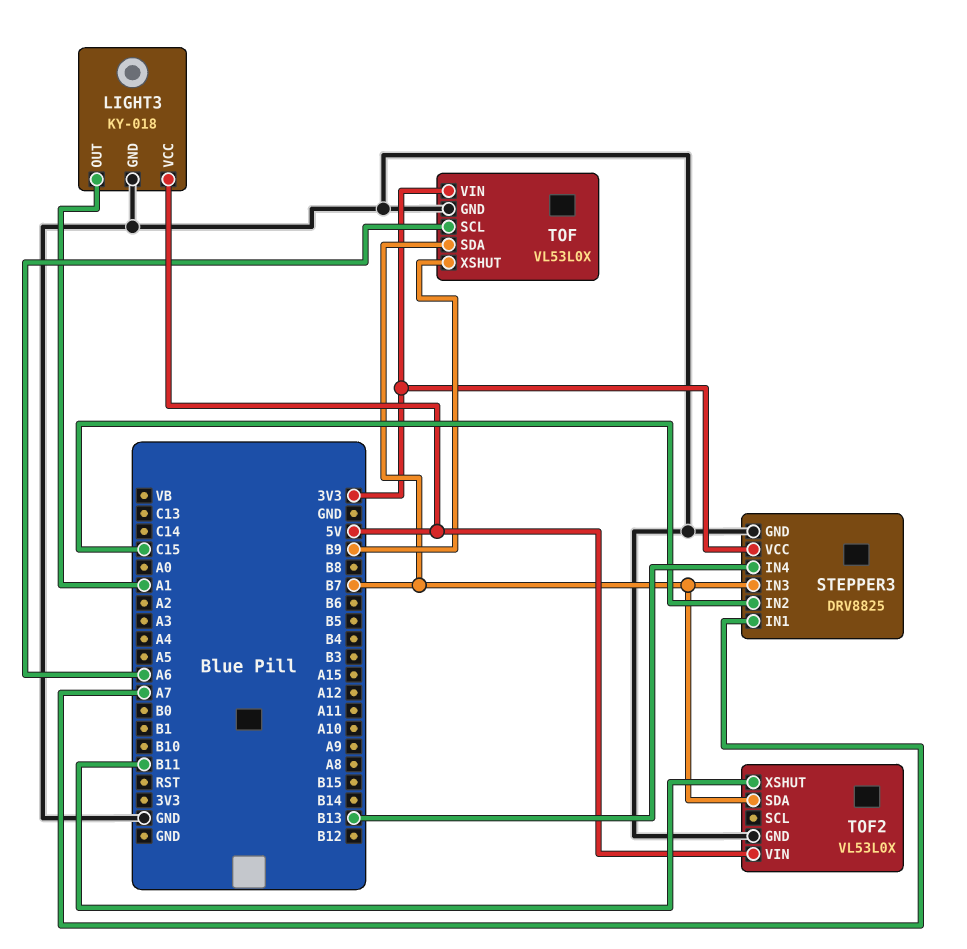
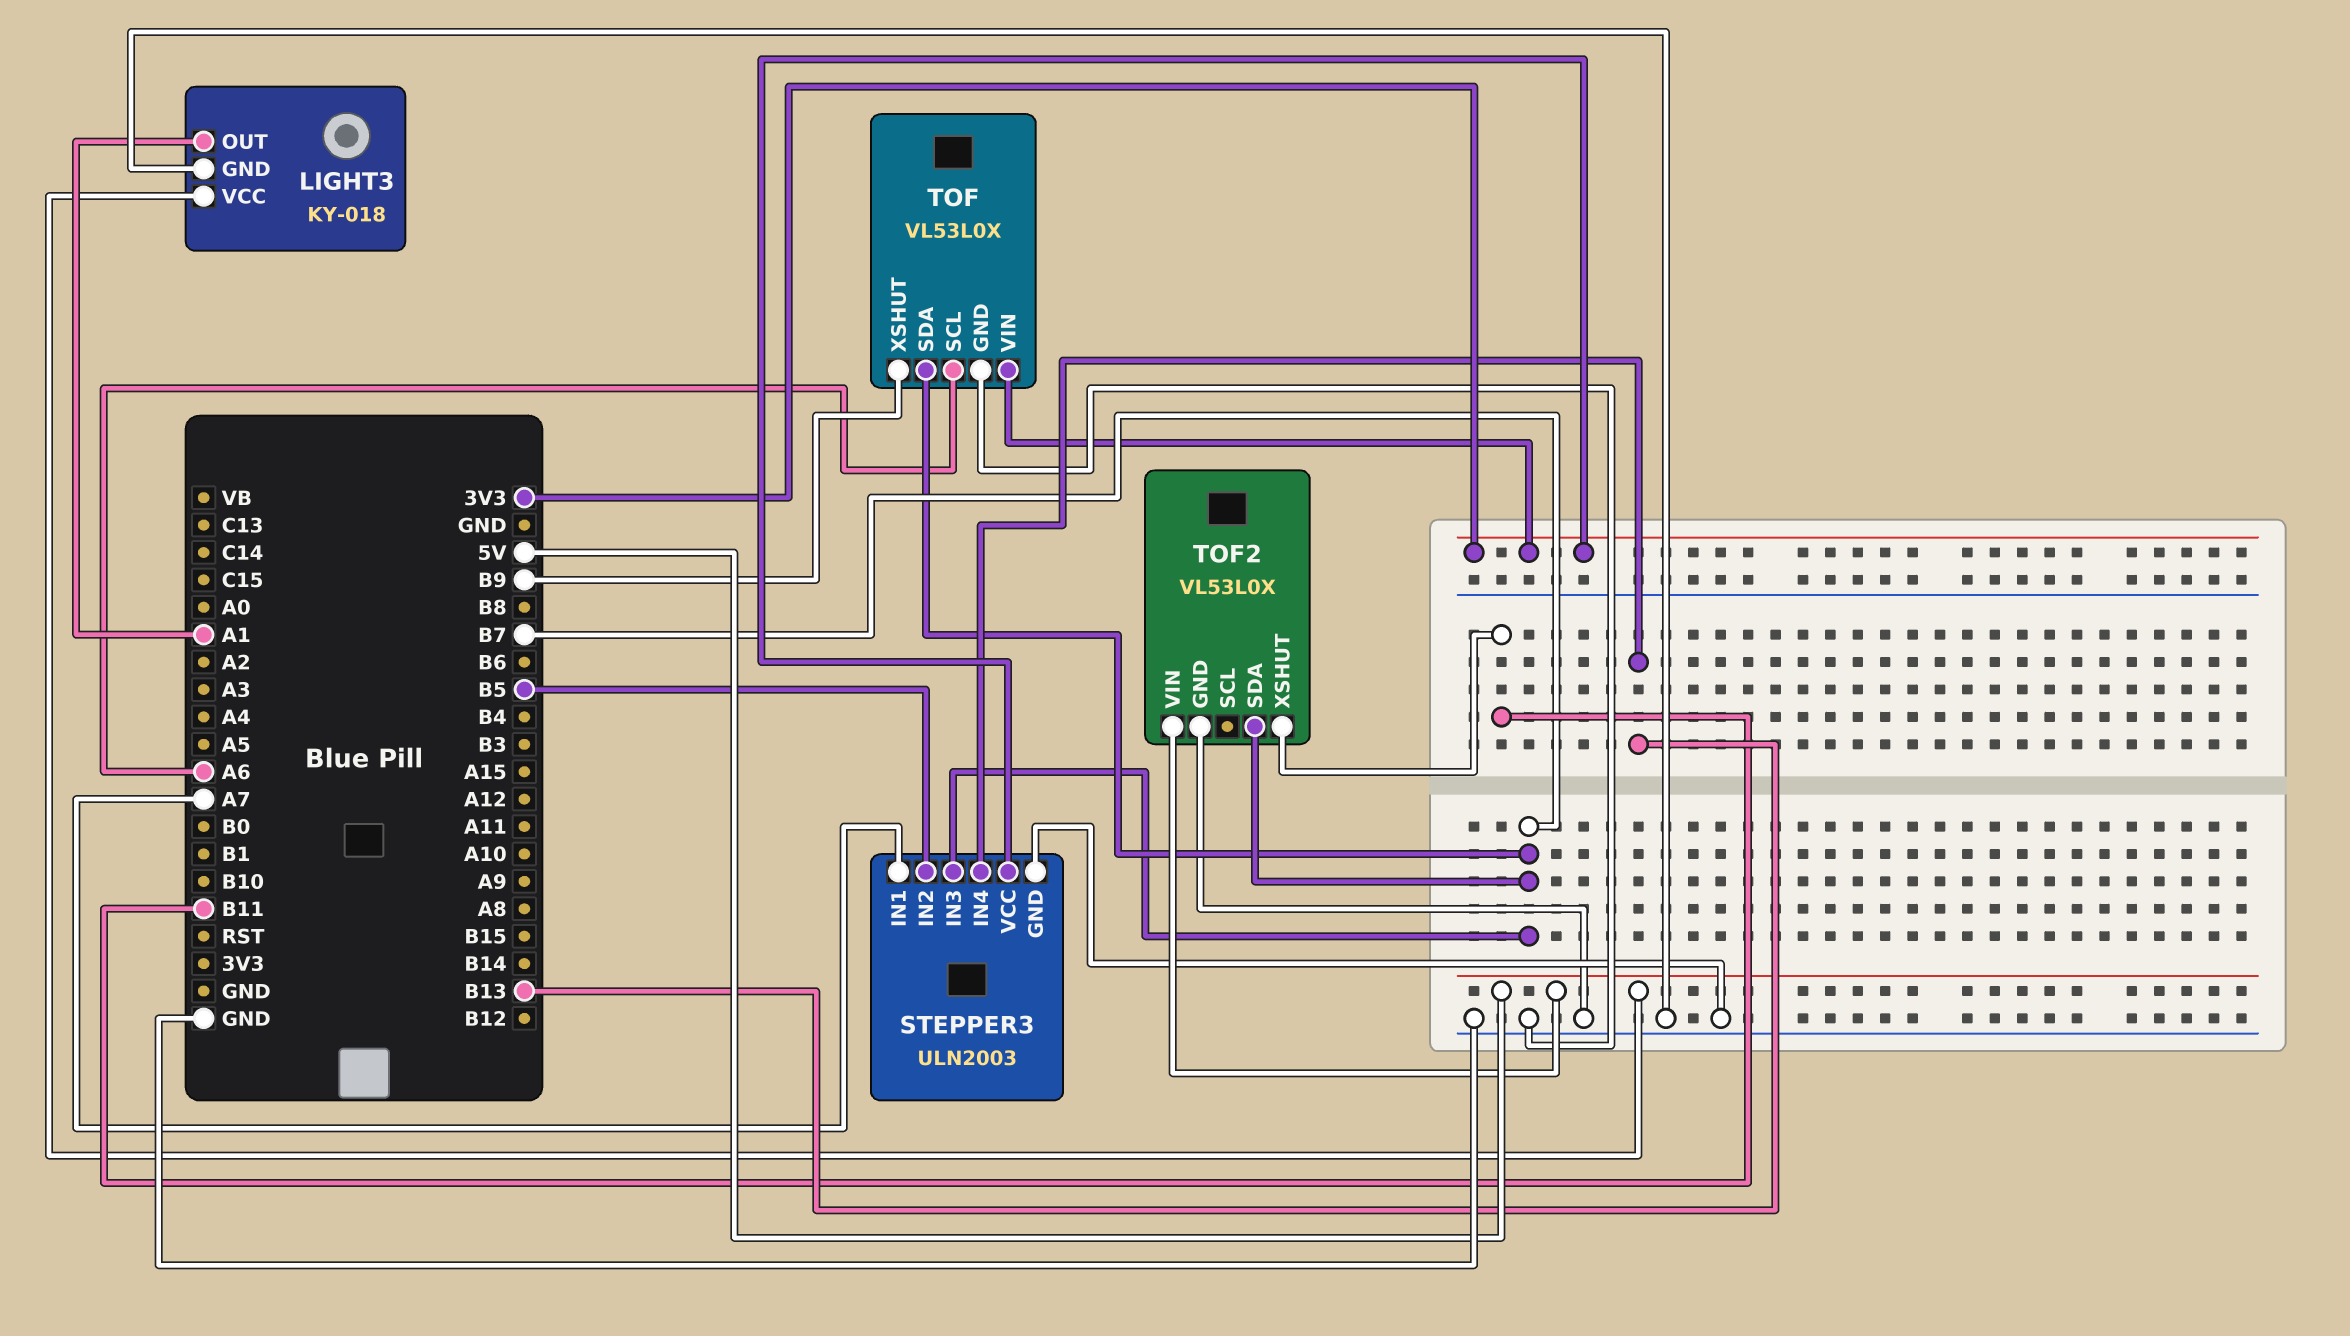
STEPPER3: DRV8825 -> ULN2003
STEPPER3 pin IN2: C15 -> B5

